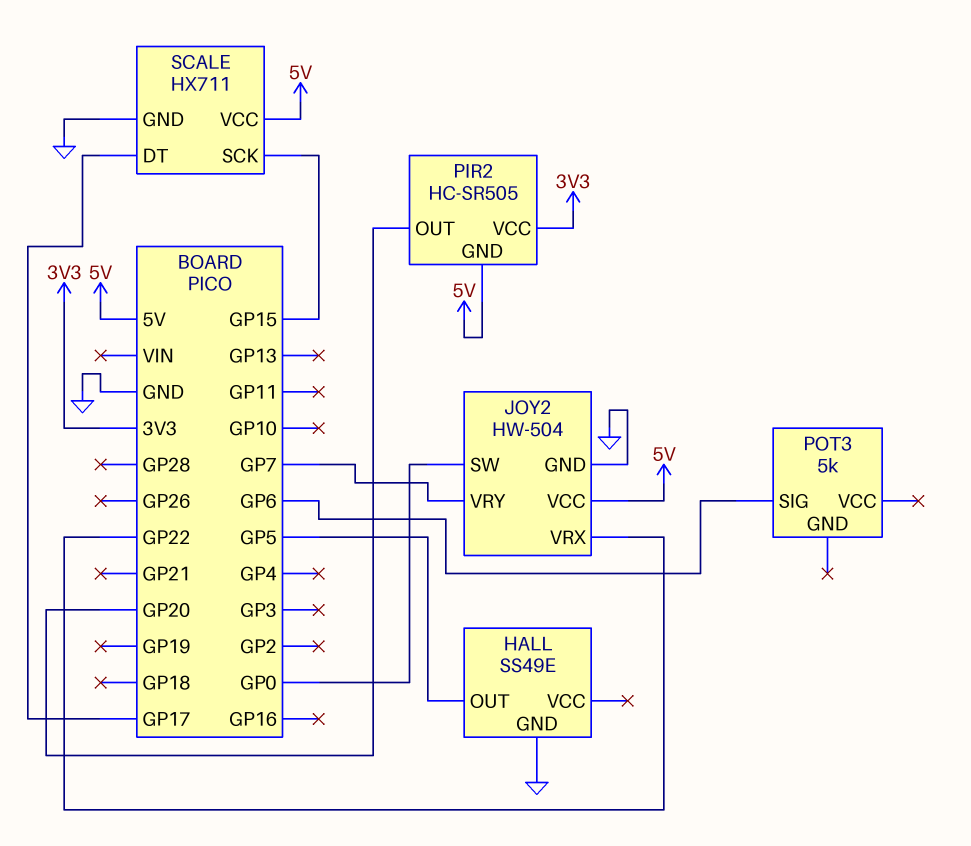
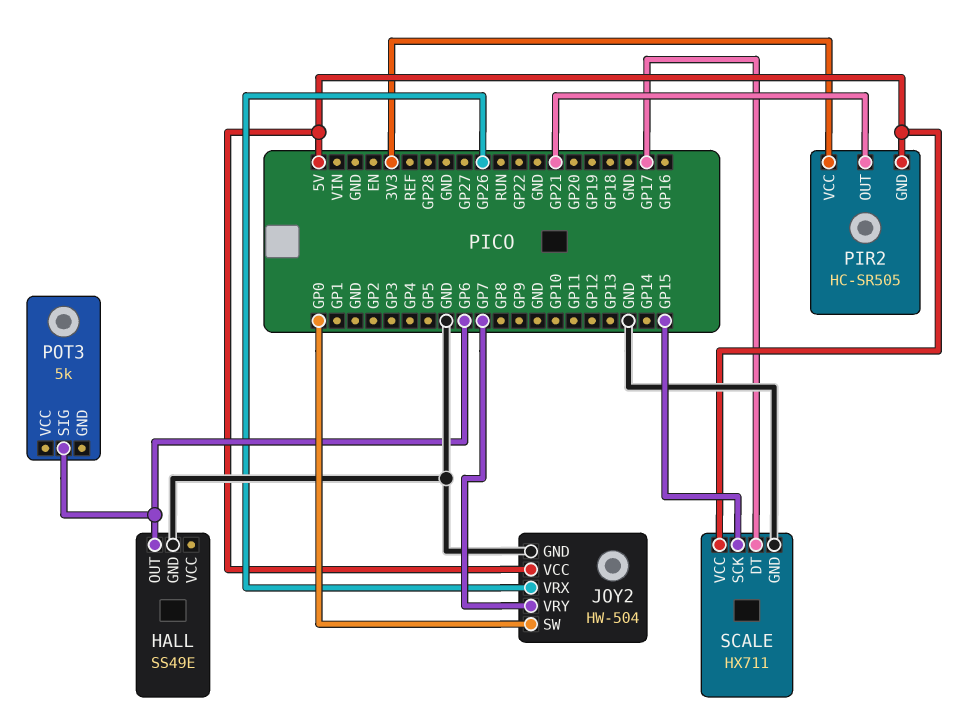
HALL pin OUT: GP5 -> GP6
JOY2 pin VRX: GP22 -> GP26
PIR2 pin OUT: GP20 -> GP21

